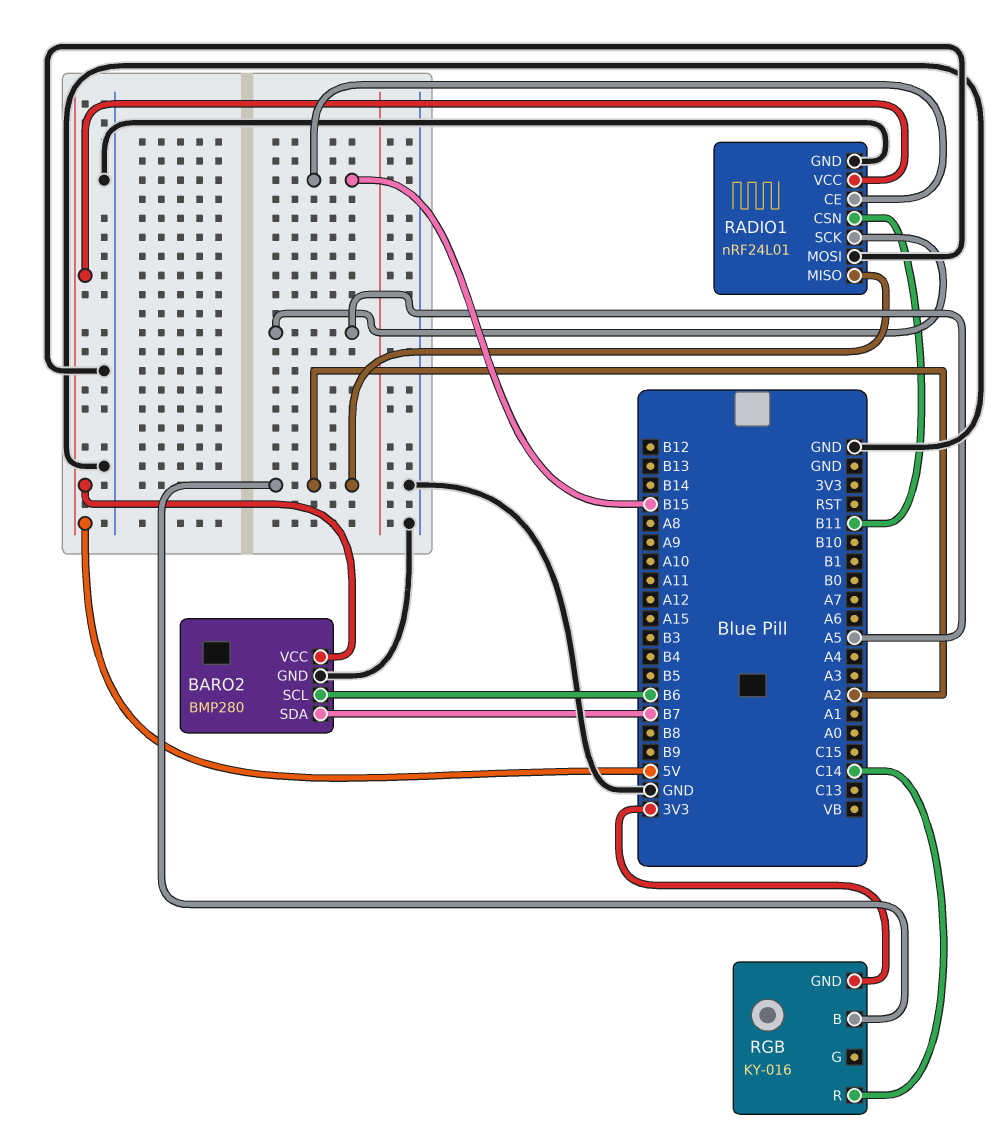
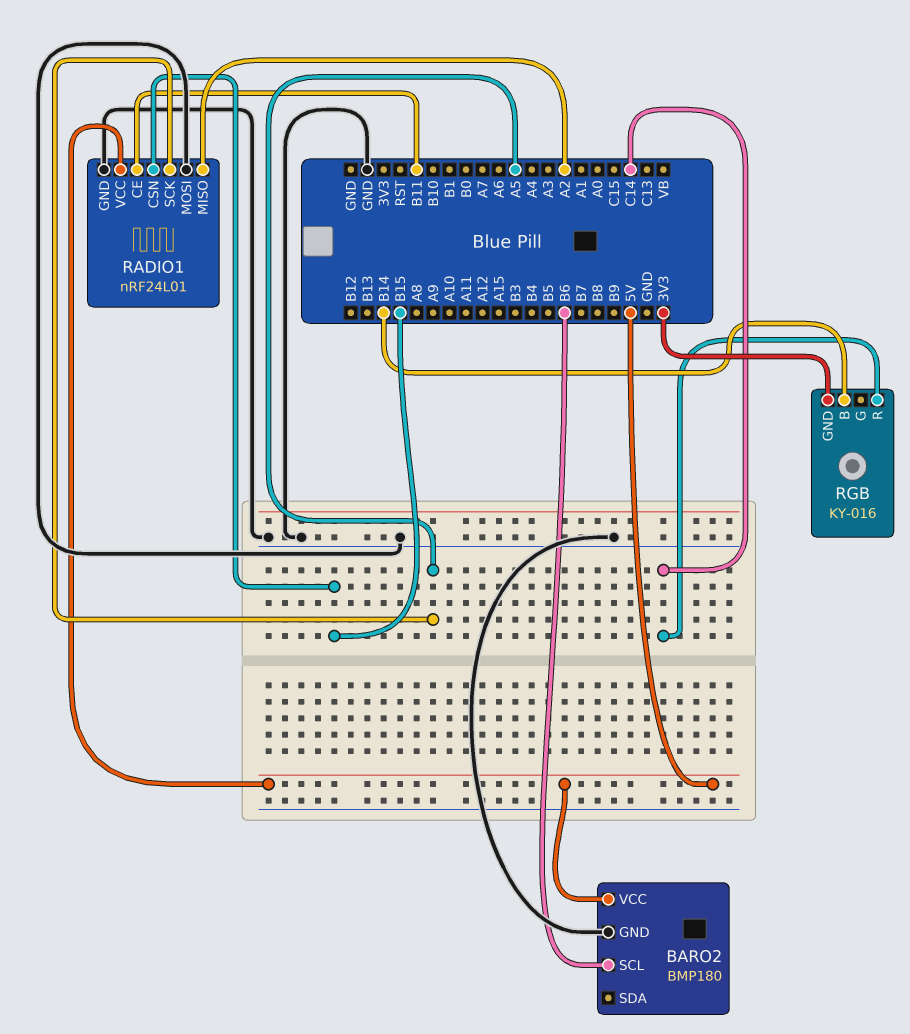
BARO2: BMP280 -> BMP180
BARO2 pin SDA: B7 -> none
RADIO1 pin CE: B15 -> B11
RADIO1 pin CSN: B11 -> B15
RGB pin B: A2 -> B14

